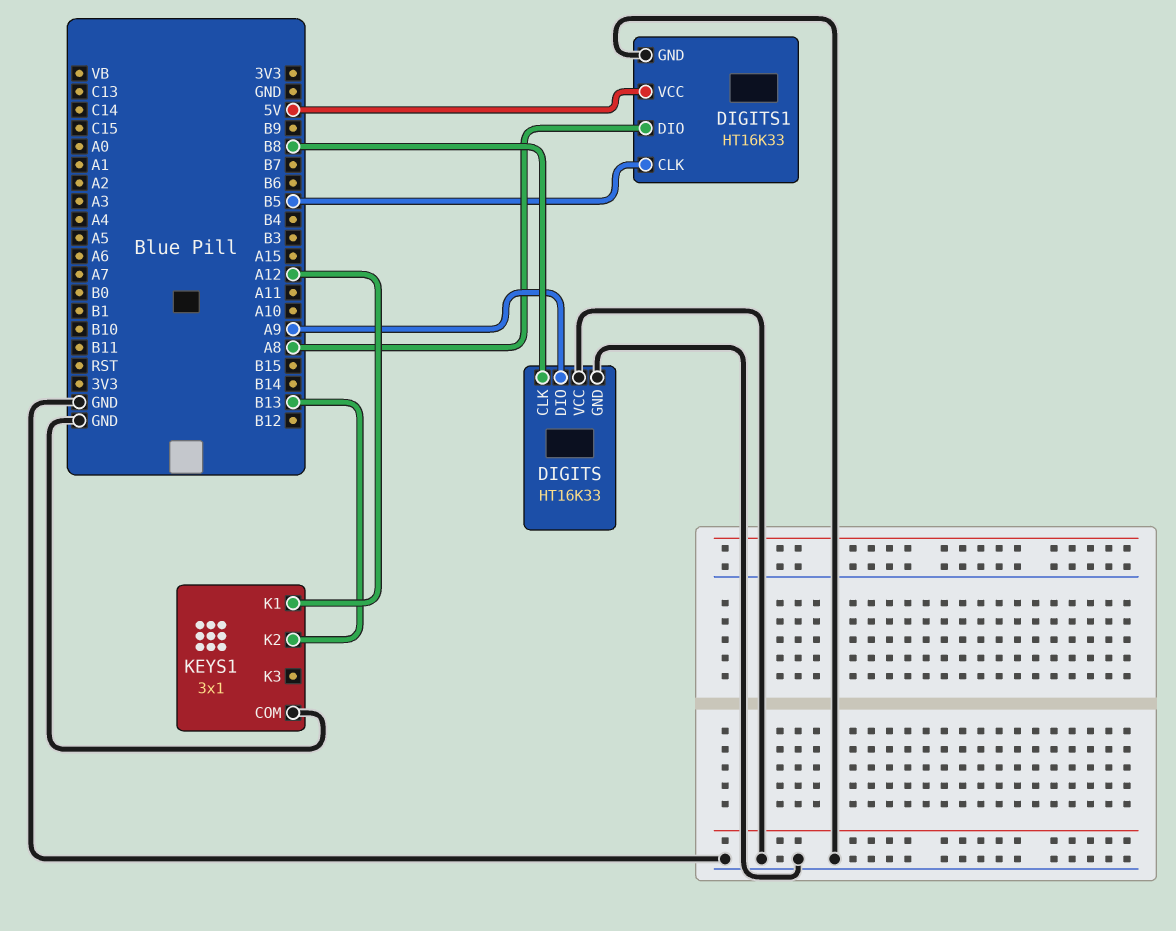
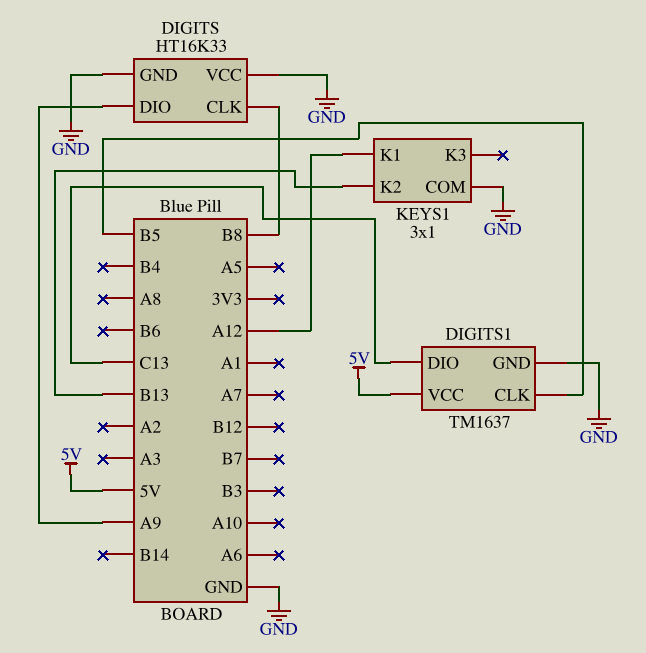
DIGITS1: HT16K33 -> TM1637
DIGITS1 pin DIO: A8 -> C13

